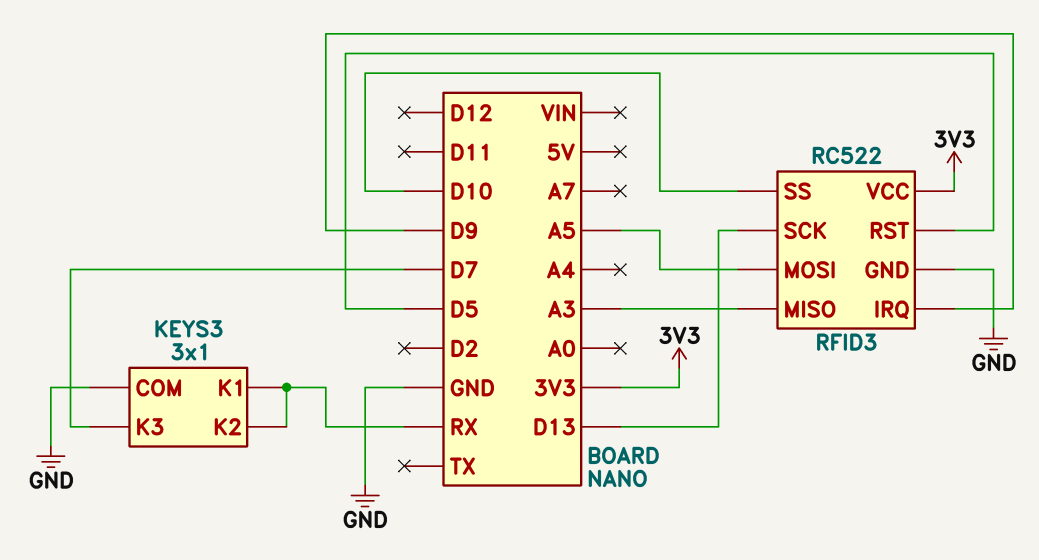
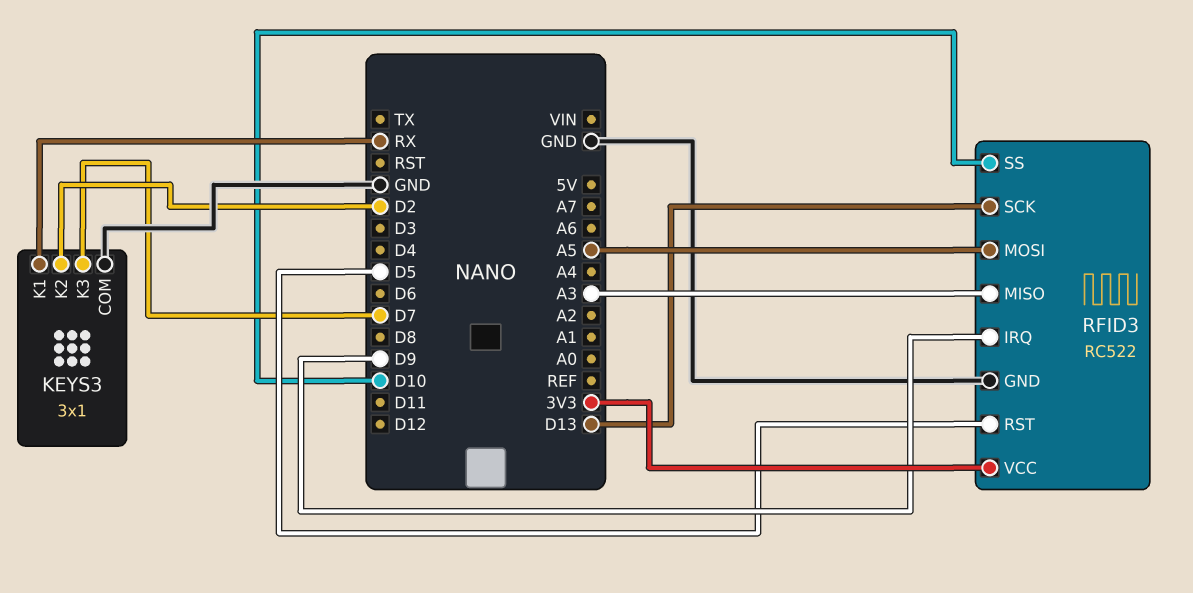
KEYS3 pin K2: RX -> D2

